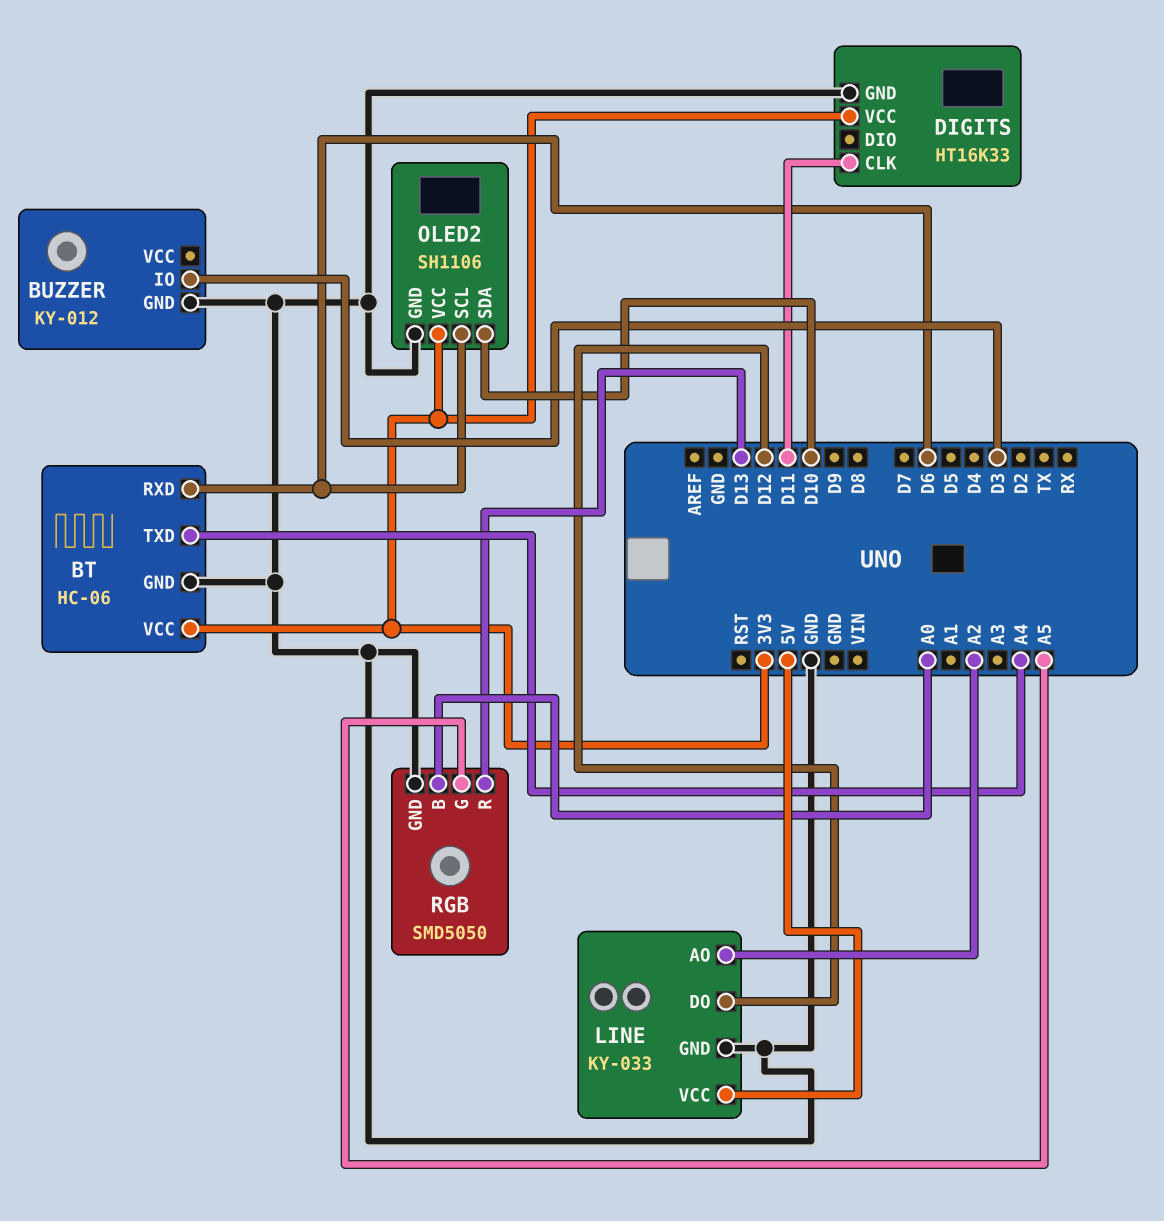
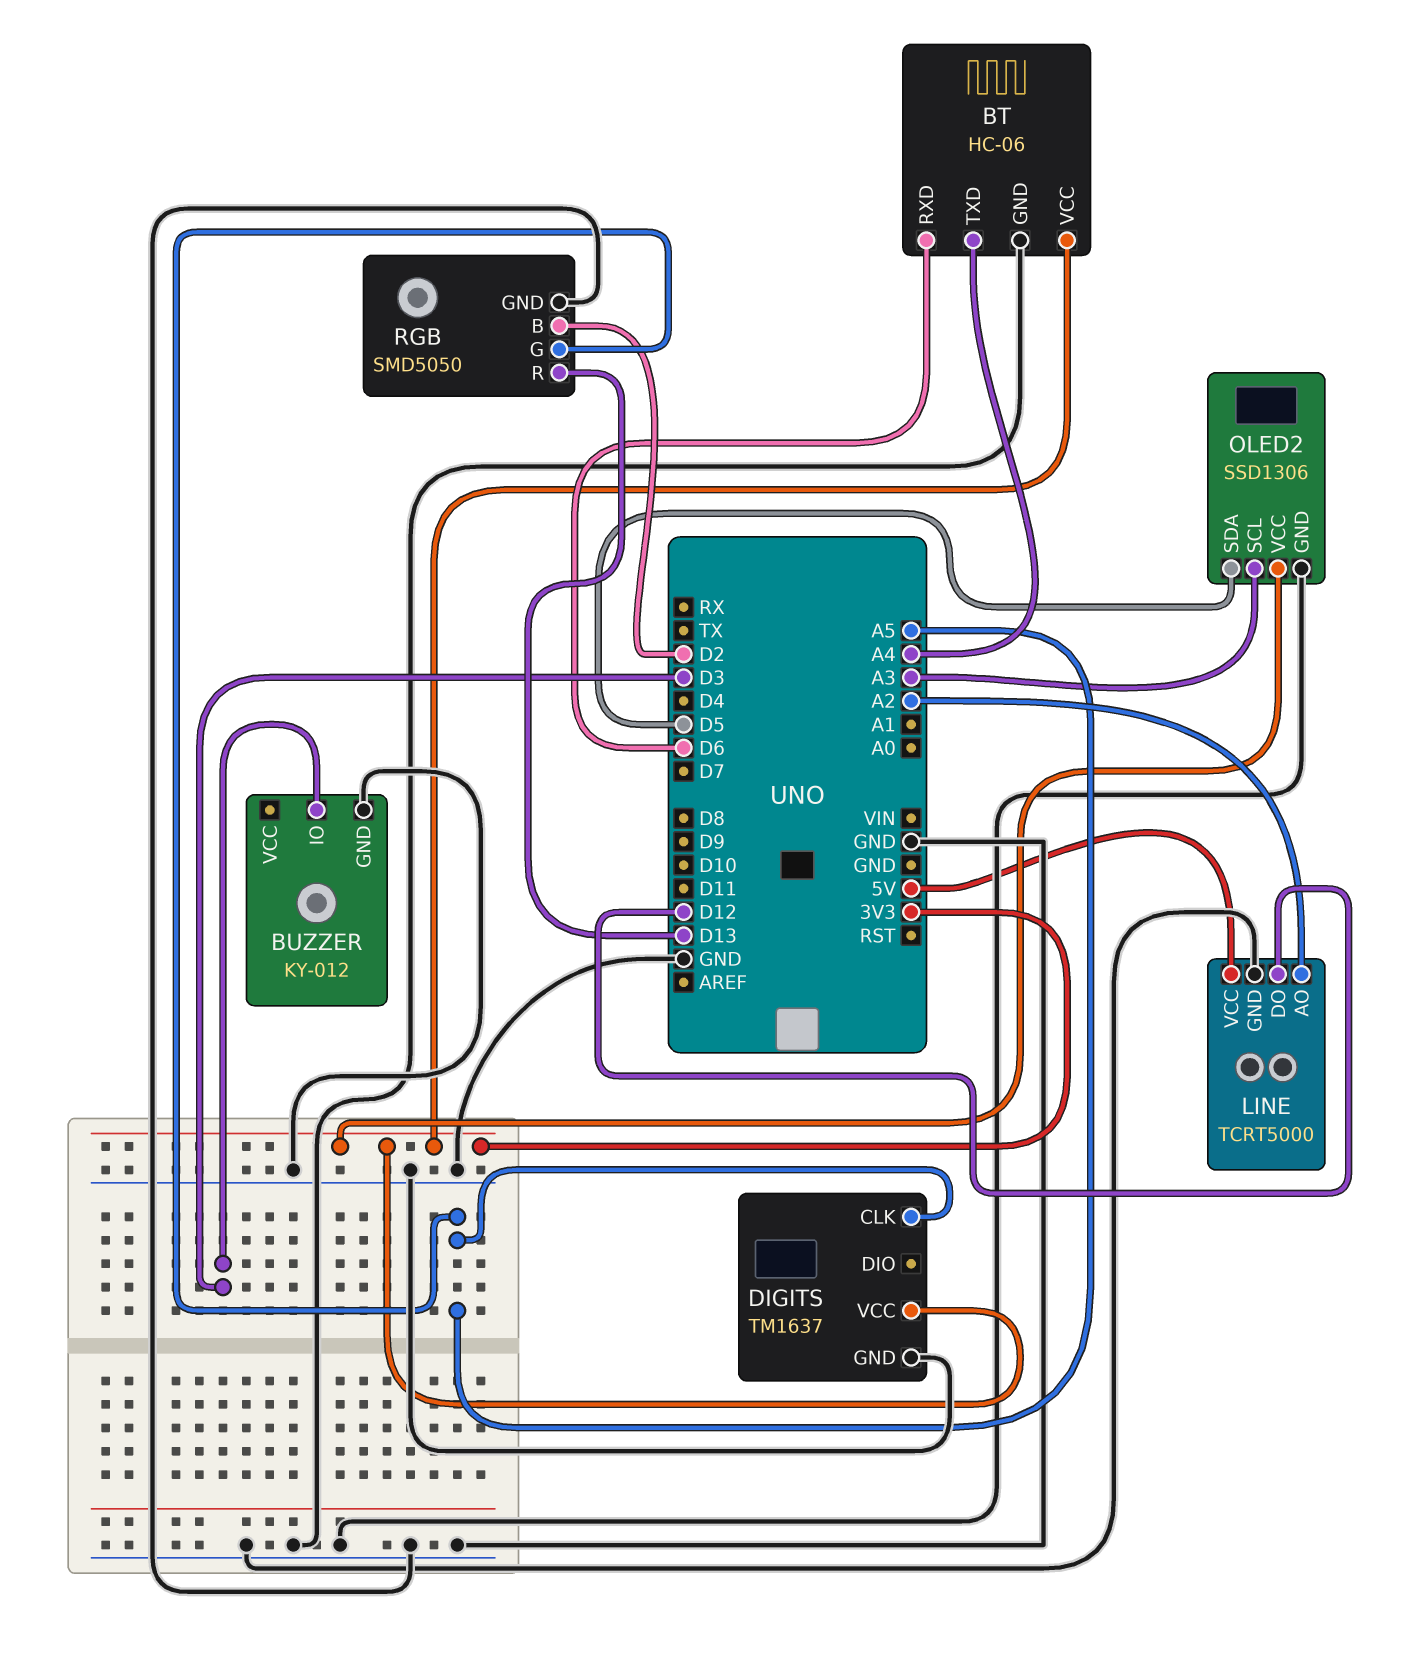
DIGITS: HT16K33 -> TM1637
DIGITS pin CLK: D11 -> A5
LINE: KY-033 -> TCRT5000
OLED2: SH1106 -> SSD1306
OLED2 pin SCL: D6 -> A3
OLED2 pin SDA: D10 -> D5
RGB pin B: A0 -> D2

